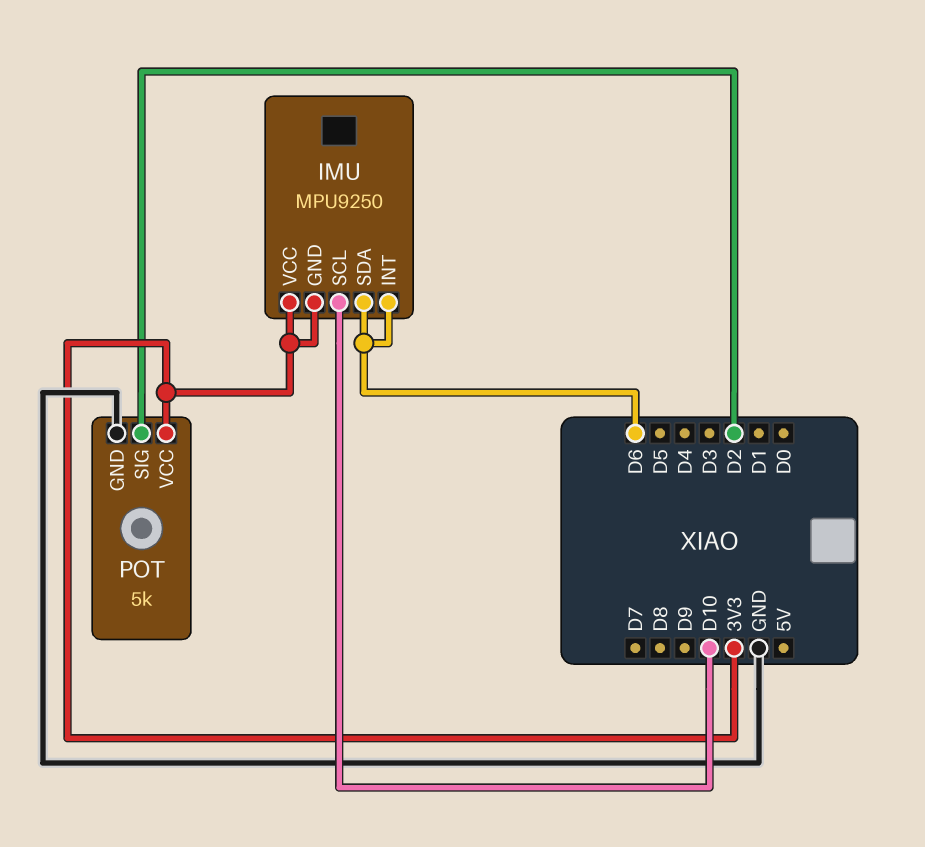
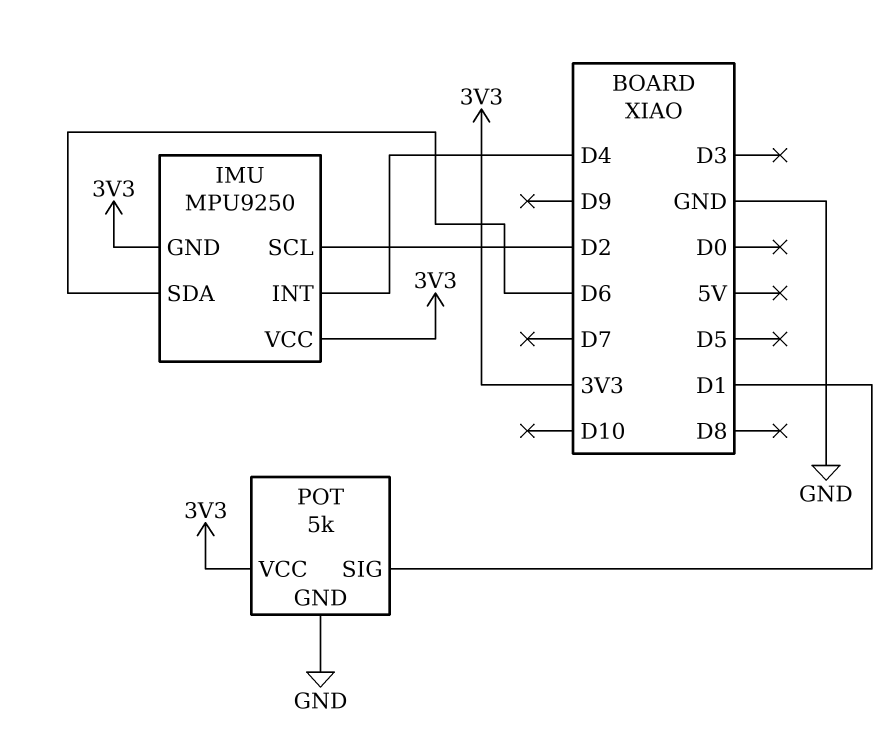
IMU pin INT: D6 -> D4
IMU pin SCL: D10 -> D2
POT pin SIG: D2 -> D1

